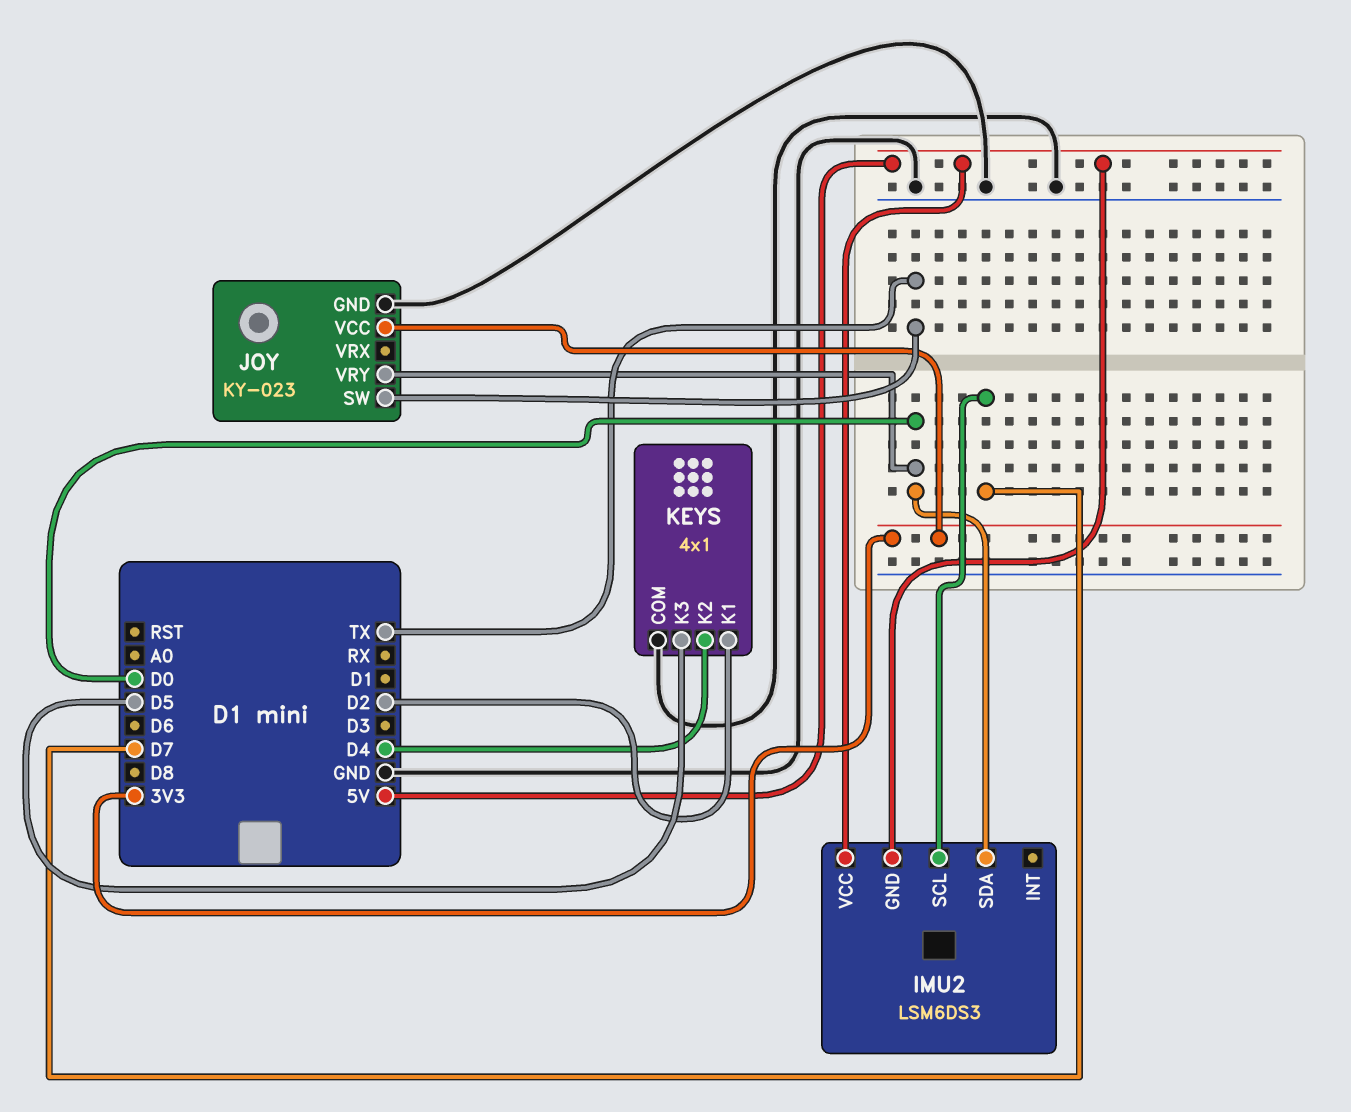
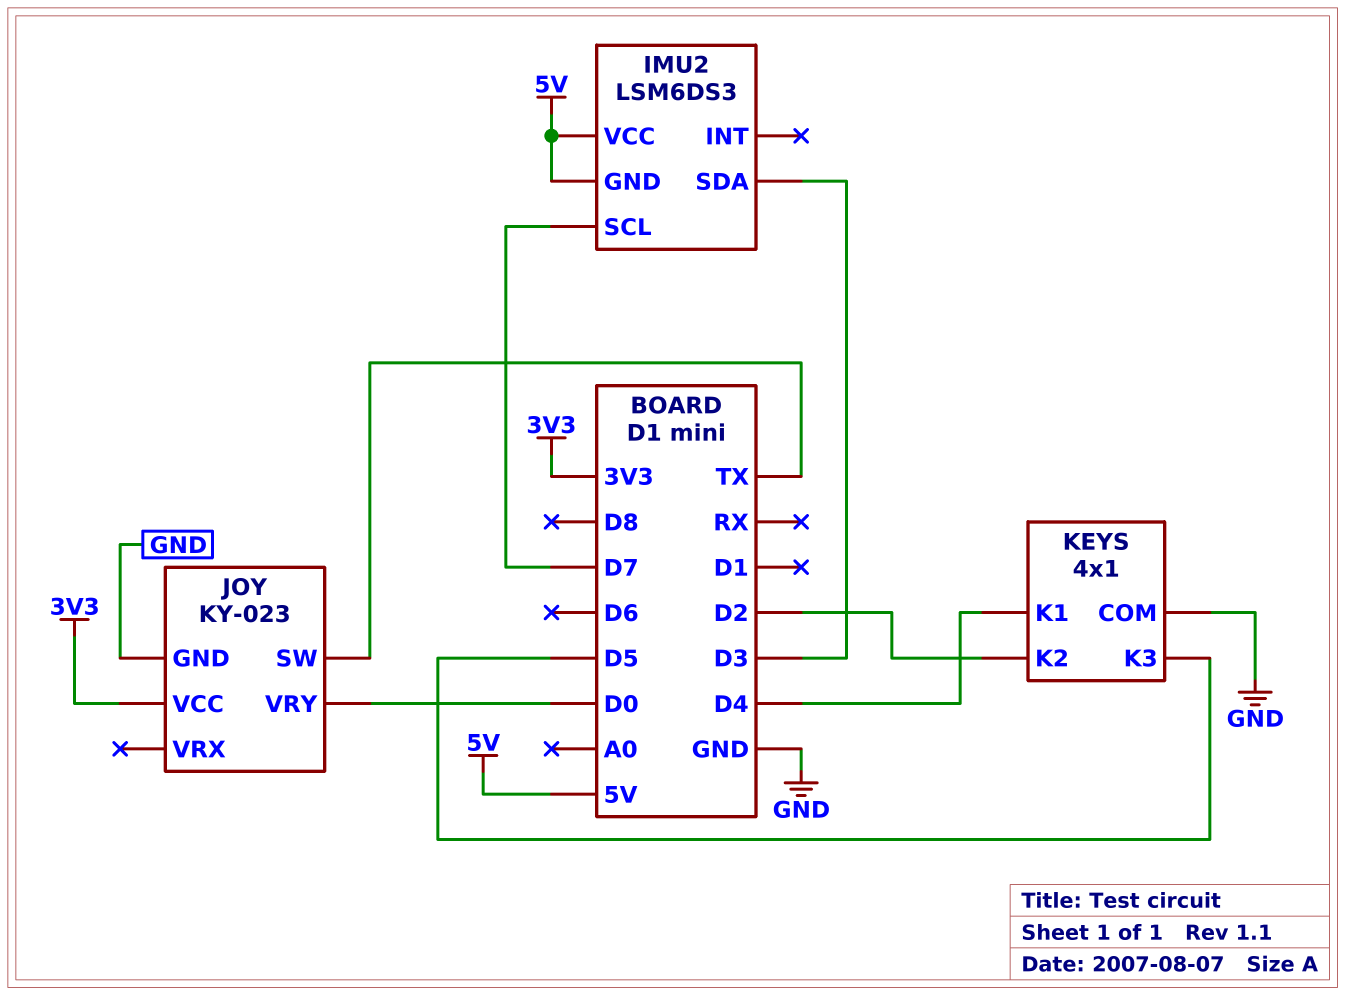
IMU2 pin SDA: D0 -> D3
KEYS pin K1: D2 -> D4
KEYS pin K2: D4 -> D2

